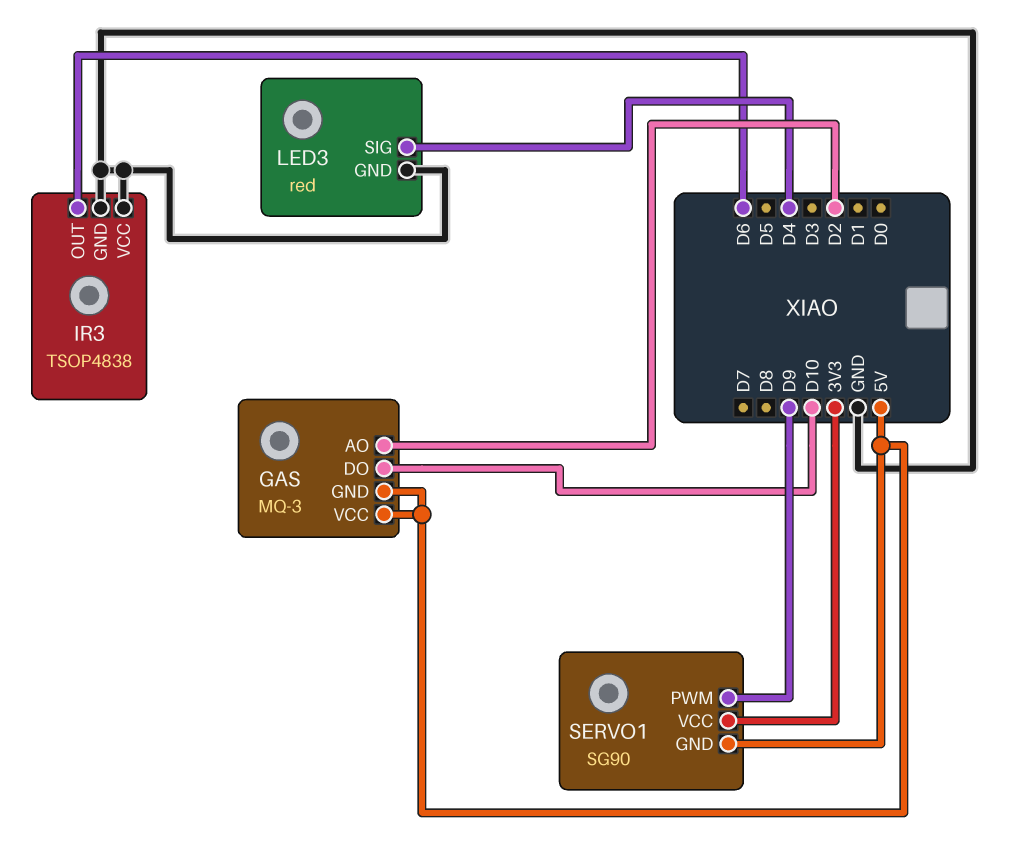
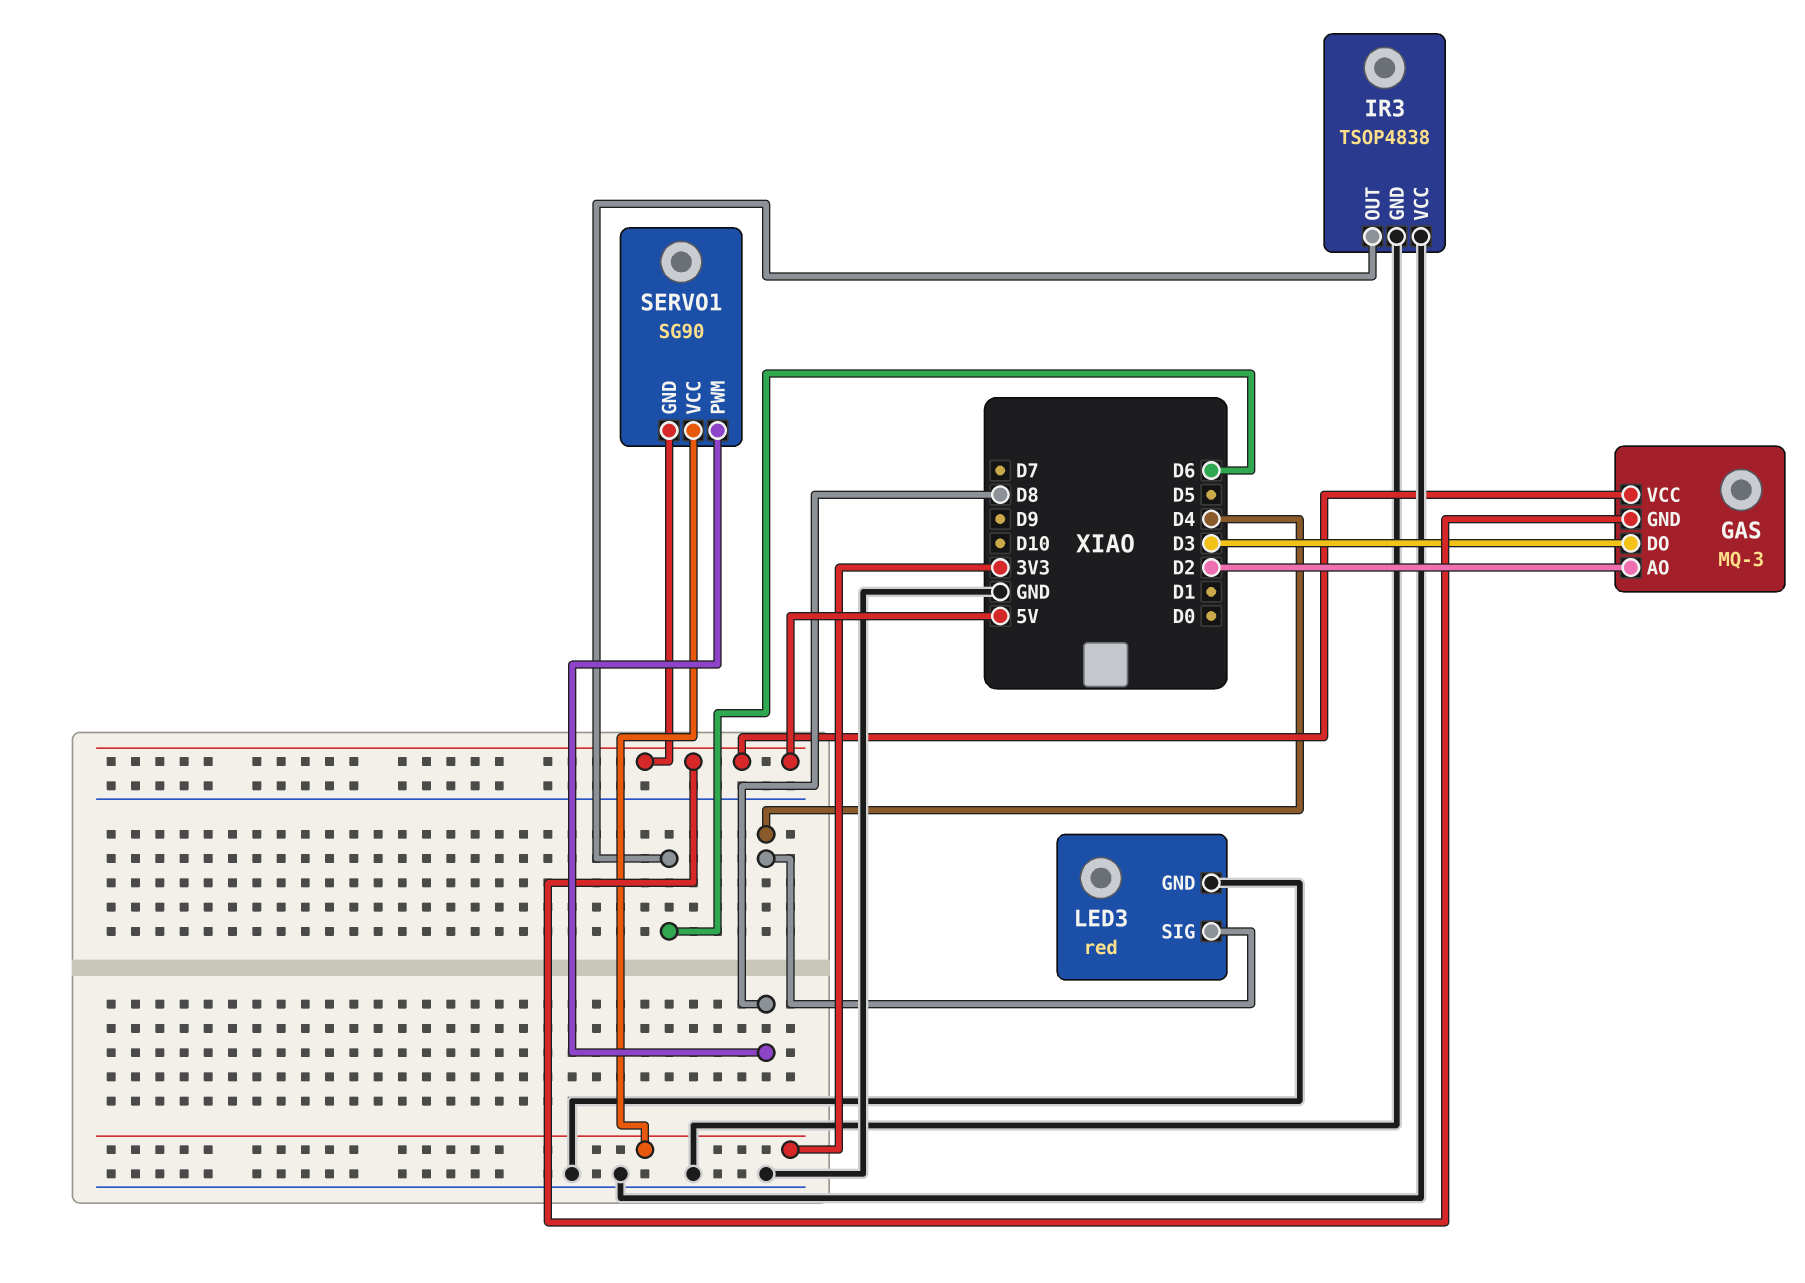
GAS pin DO: D10 -> D3
SERVO1 pin PWM: D9 -> D8

